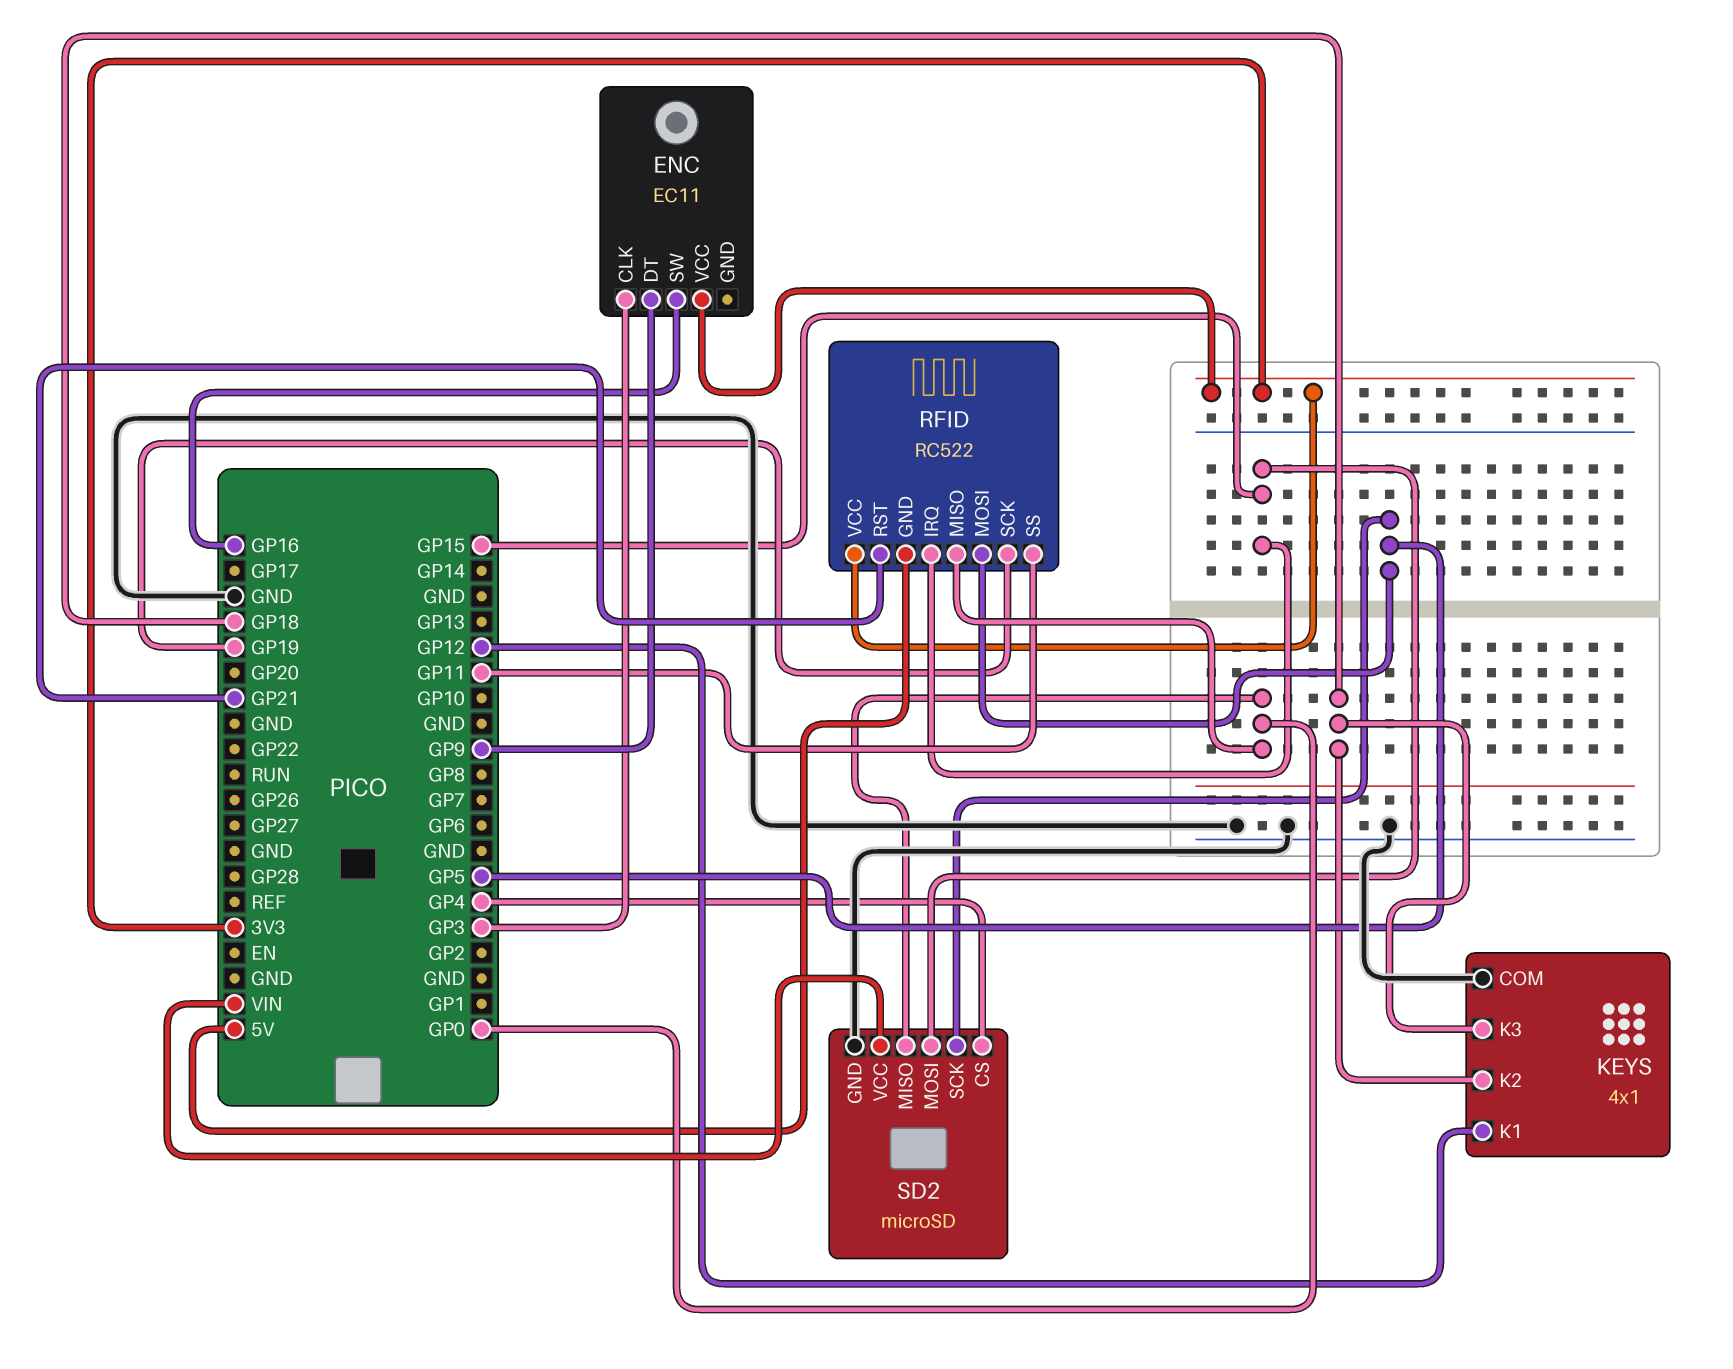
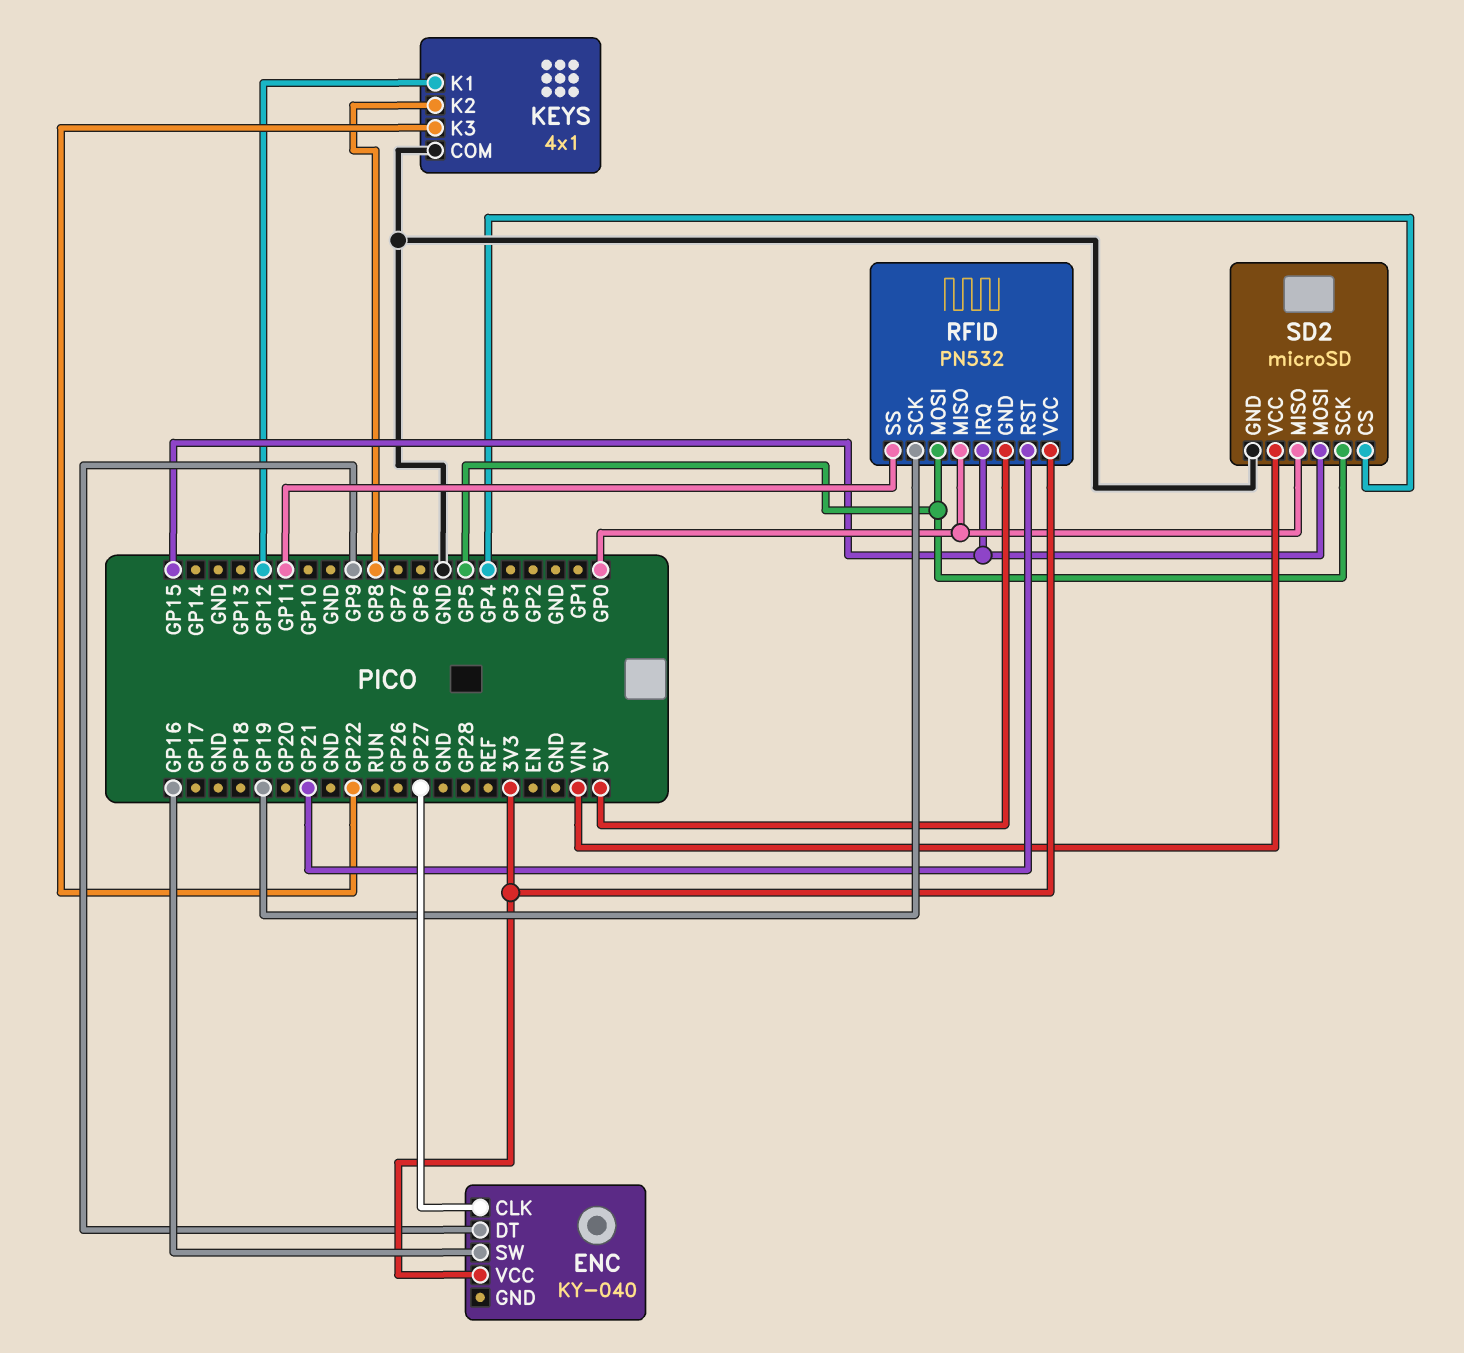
ENC: EC11 -> KY-040
ENC pin CLK: GP3 -> GP27
KEYS pin K2: GP18 -> GP8
KEYS pin K3: GP18 -> GP22
RFID: RC522 -> PN532

